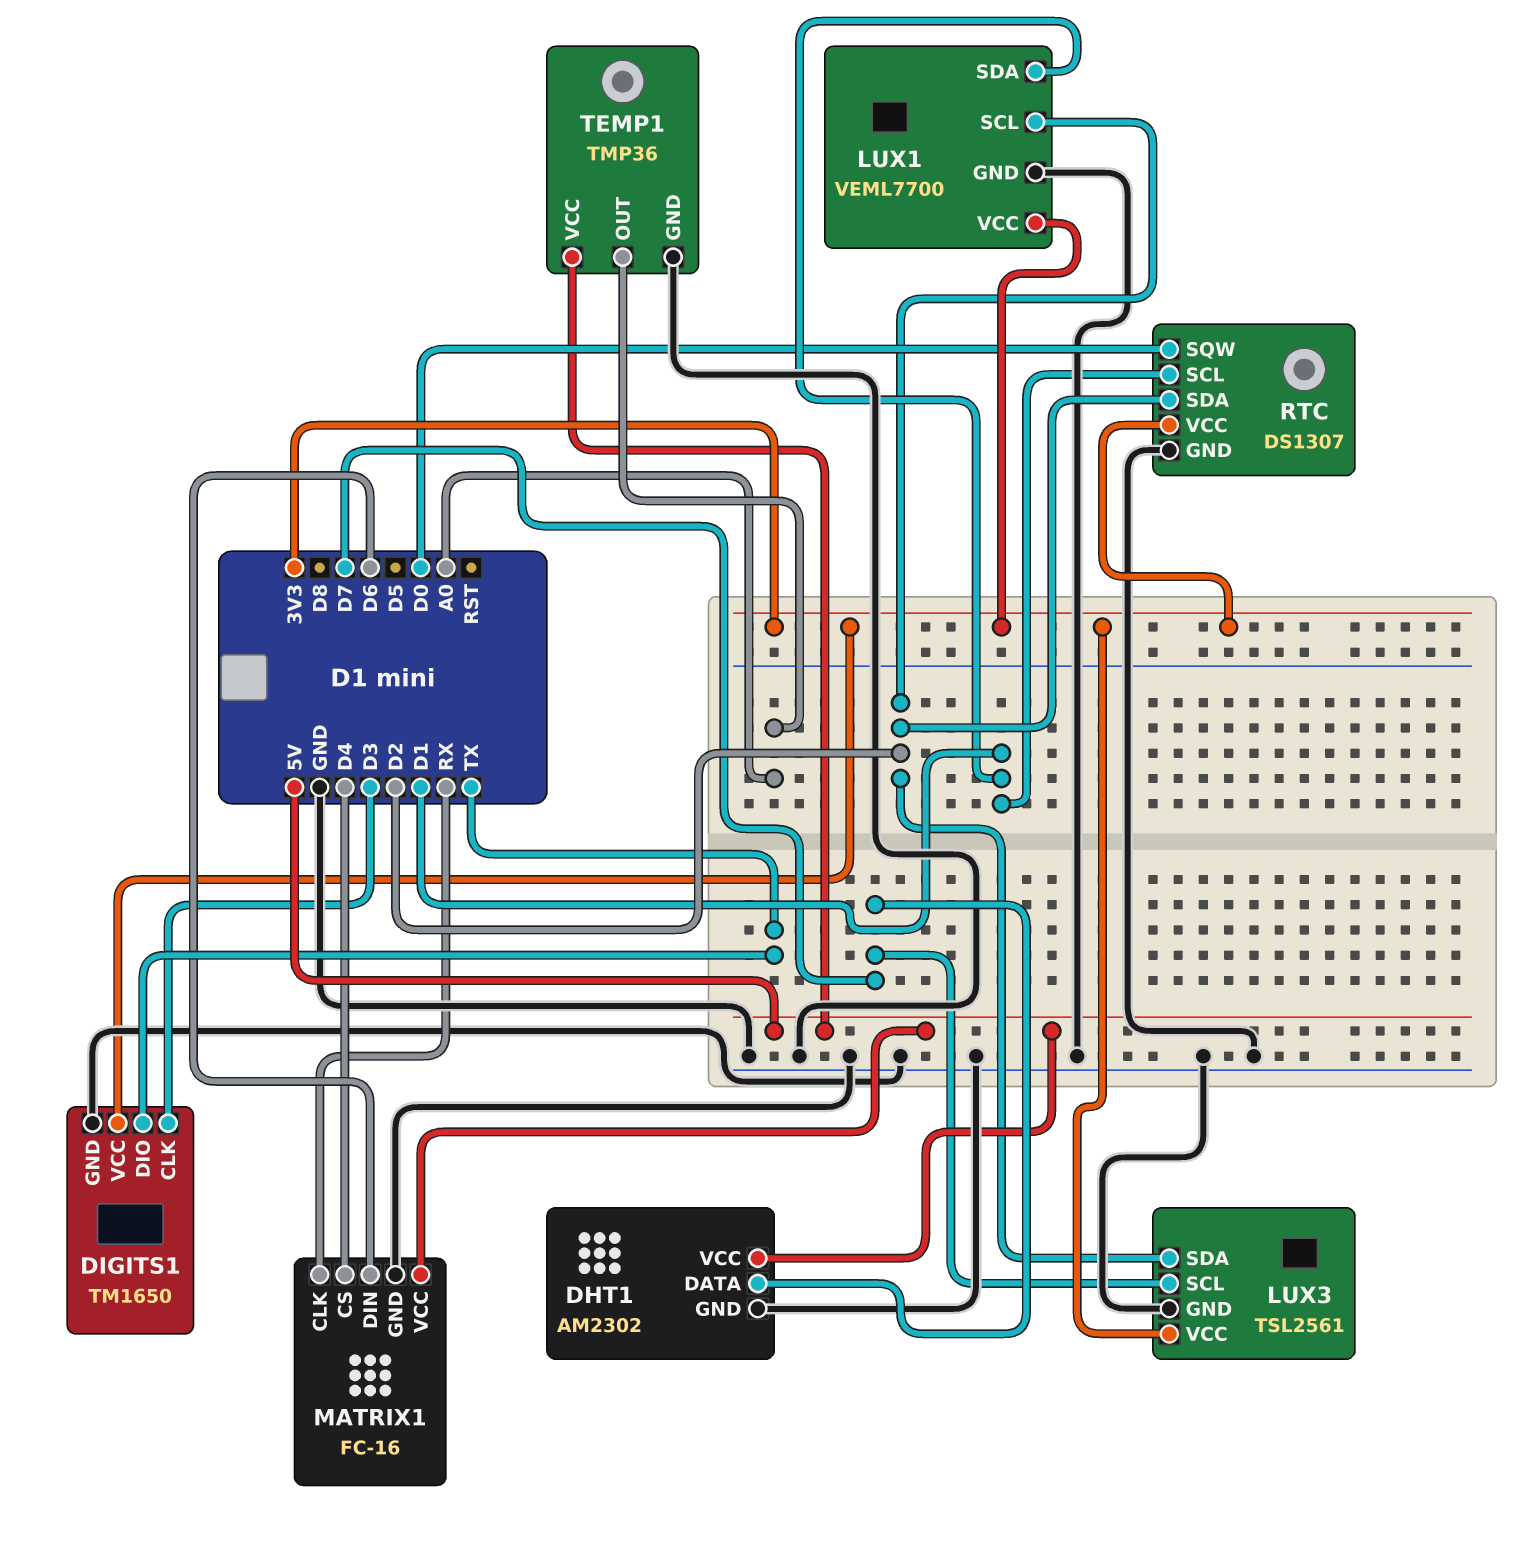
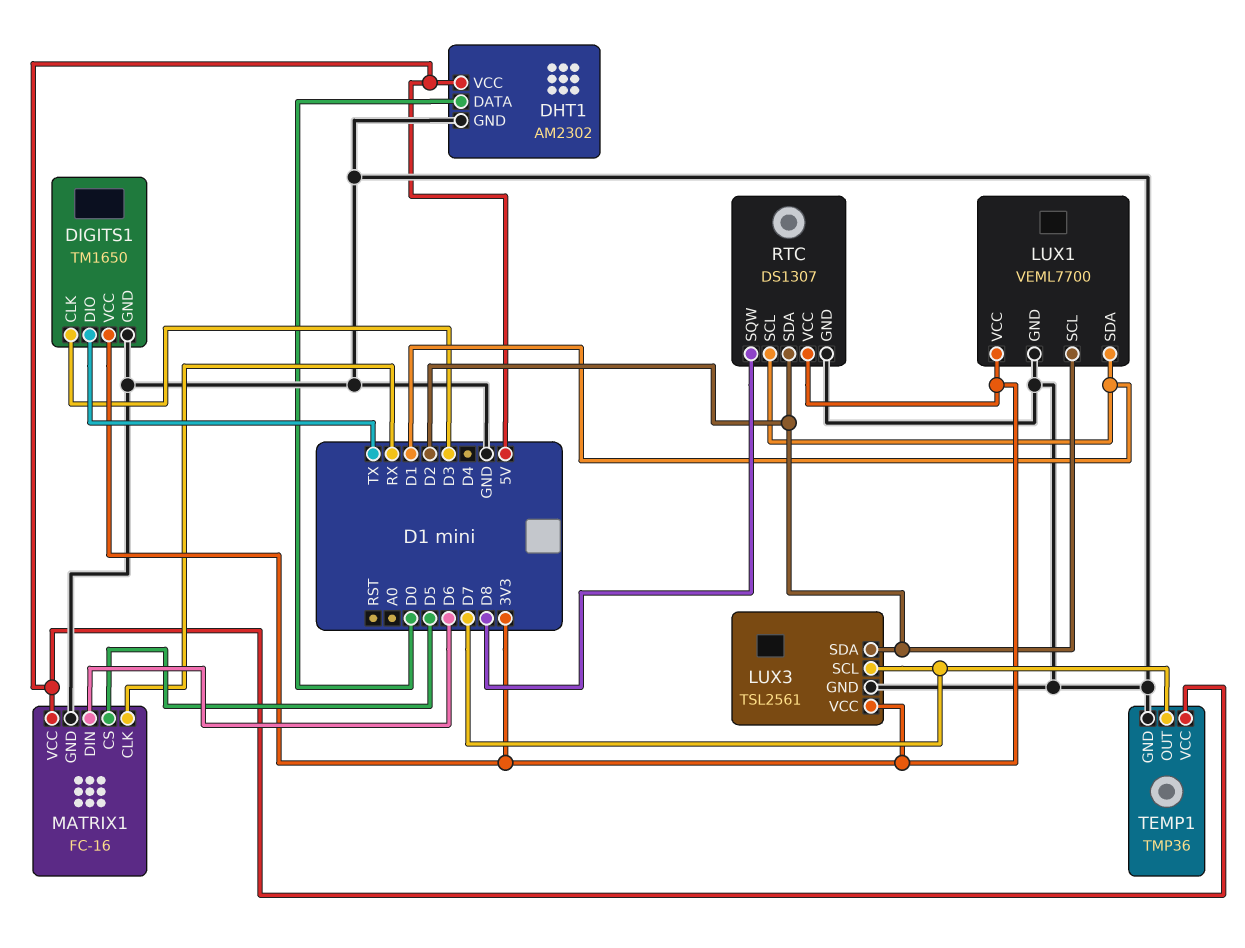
DHT1 pin DATA: D7 -> D0
MATRIX1 pin CS: D4 -> D5
RTC pin SQW: D0 -> D8
TEMP1 pin OUT: A0 -> D7

